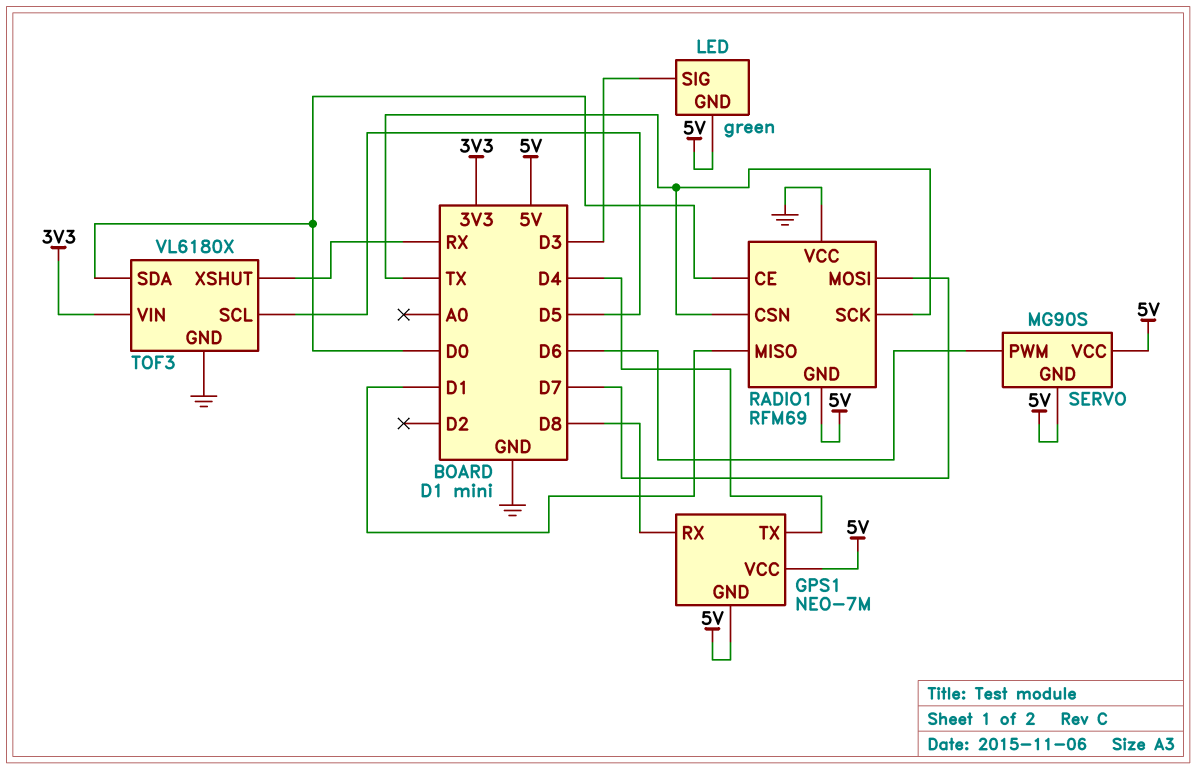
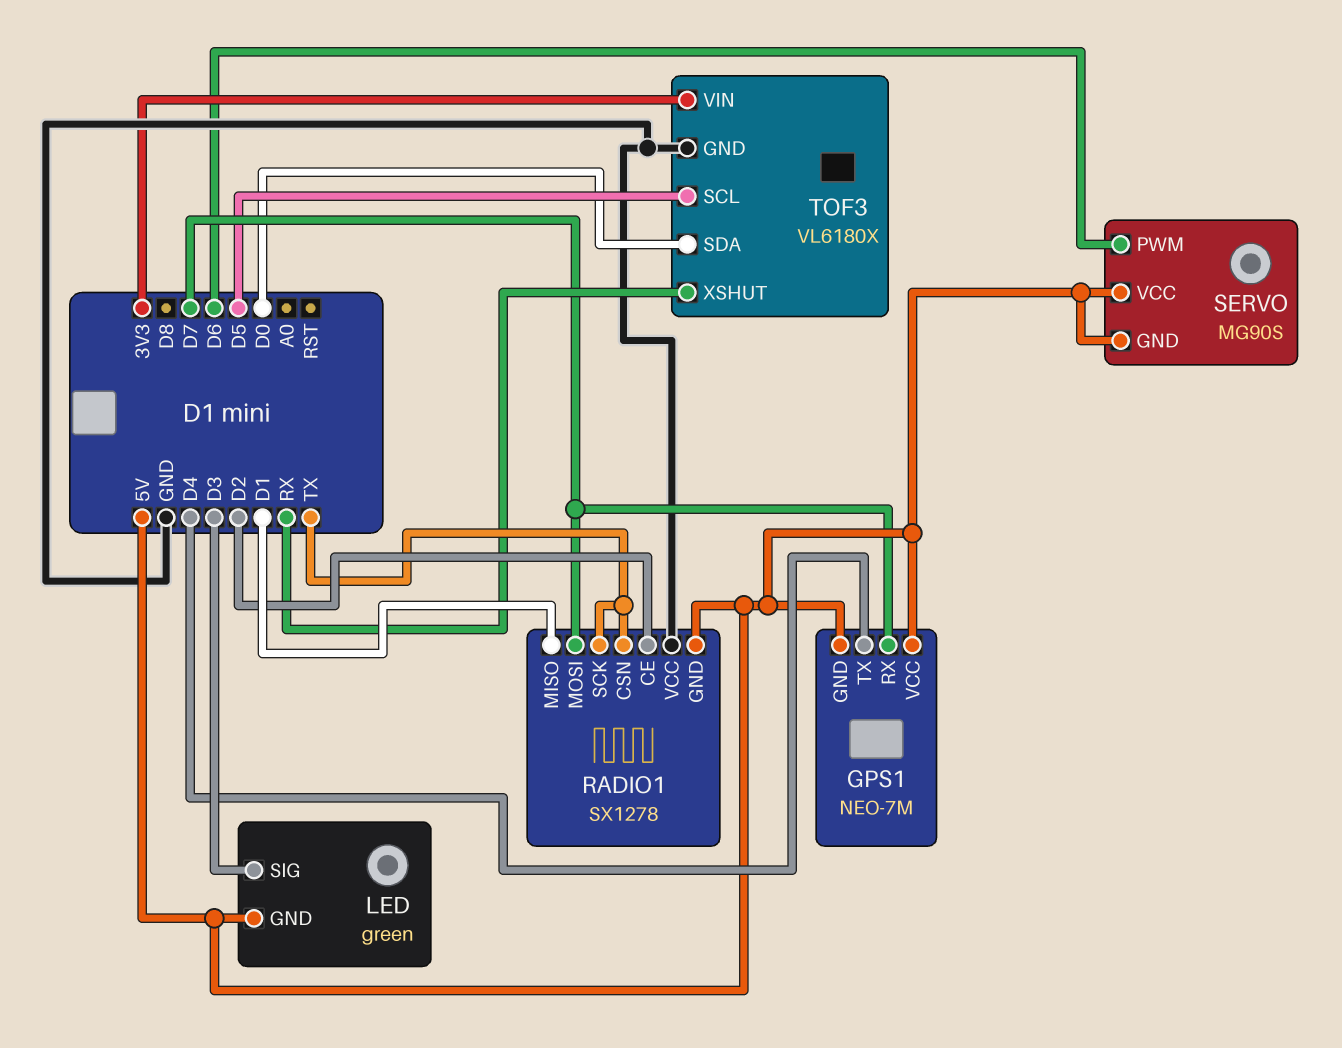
GPS1 pin RX: D8 -> D7
RADIO1: RFM69 -> SX1278
RADIO1 pin CE: D0 -> D2

